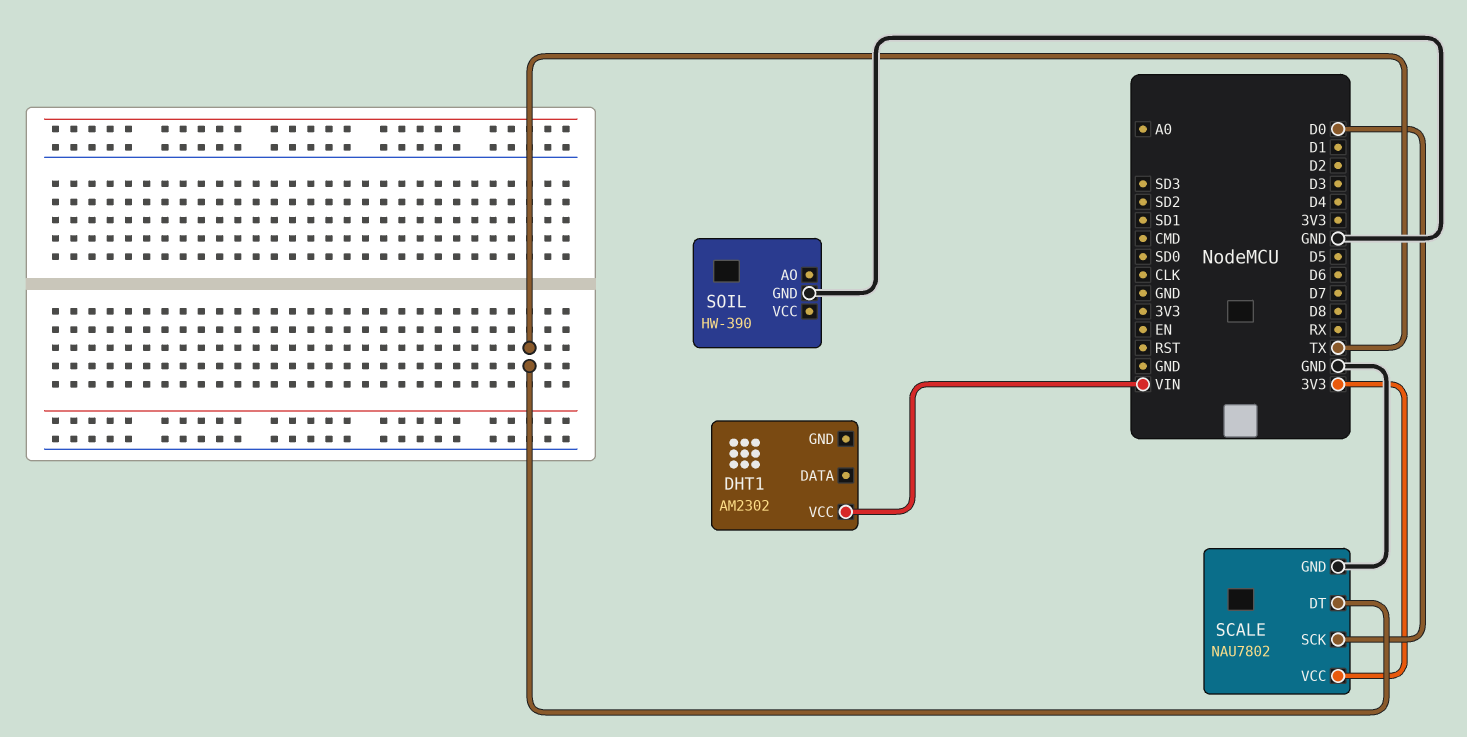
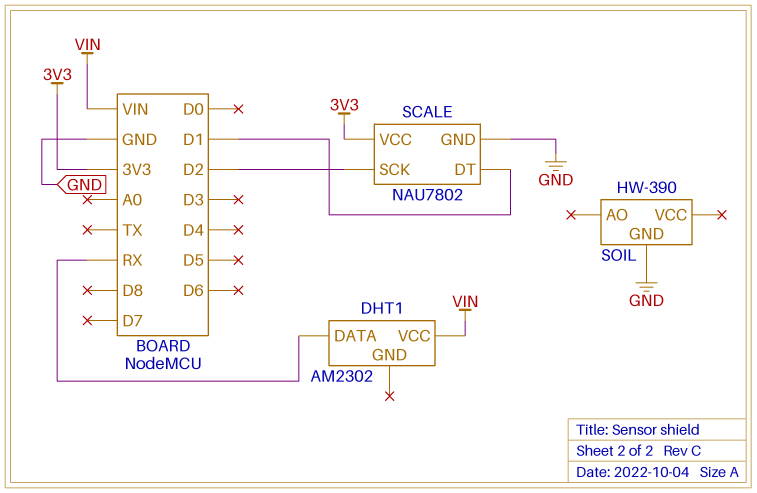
DHT1 pin DATA: none -> RX
SCALE pin DT: TX -> D1
SCALE pin SCK: D0 -> D2

